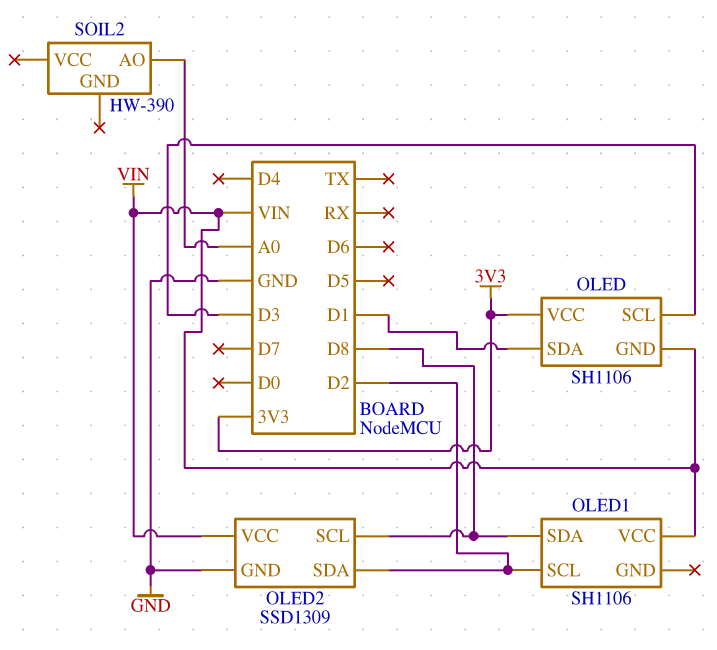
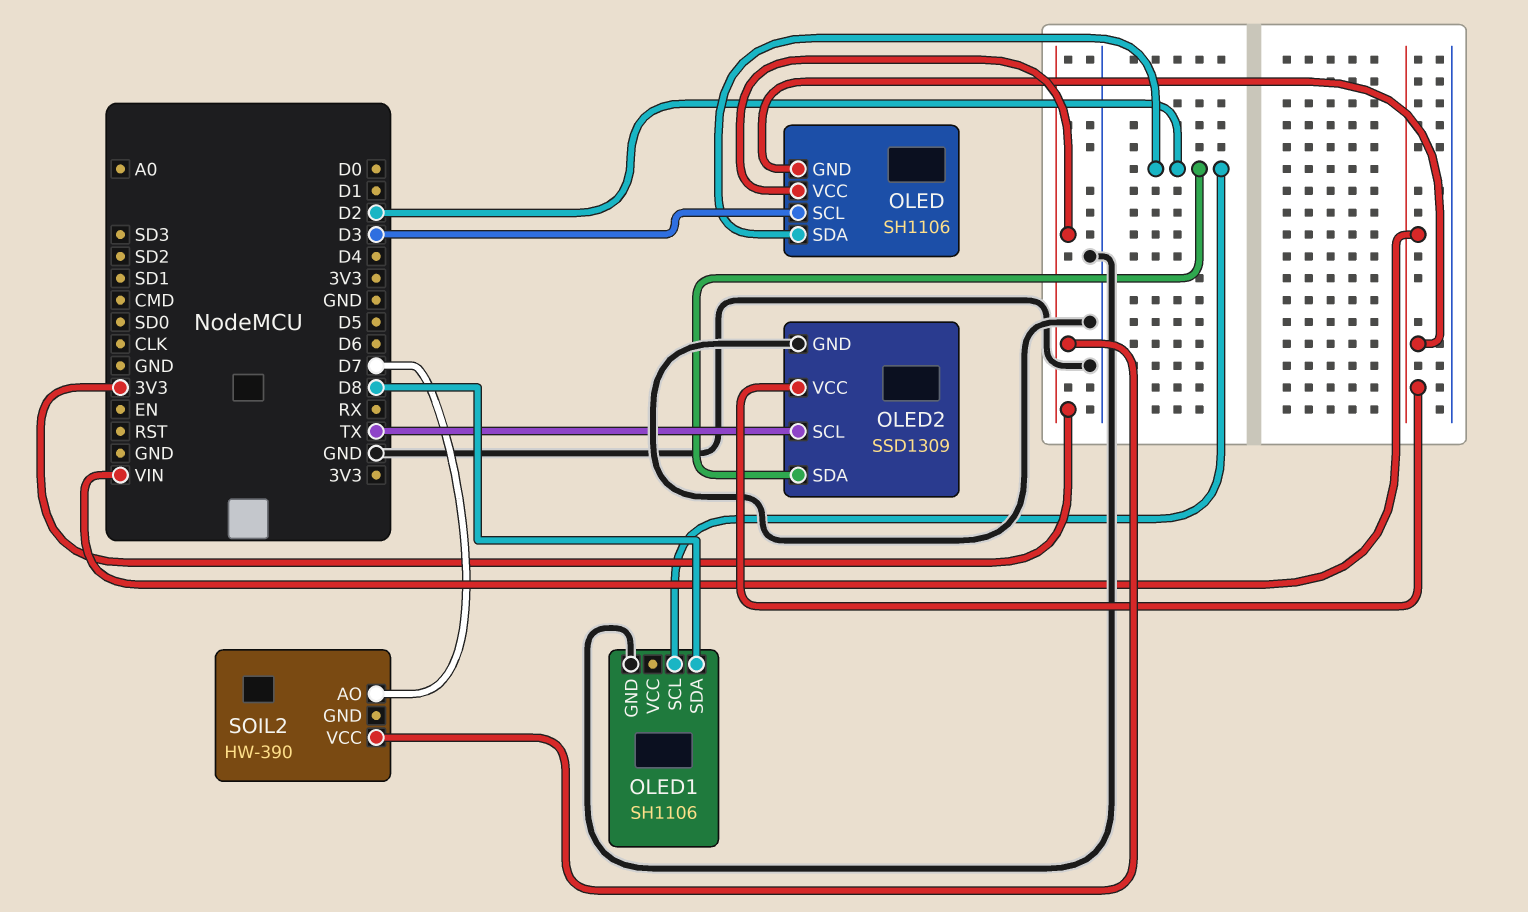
OLED pin SDA: D1 -> D2
OLED1 pin GND: none -> GND
OLED1 pin VCC: VIN -> none
OLED2 pin SCL: D8 -> TX
SOIL2 pin AO: A0 -> D7
SOIL2 pin VCC: none -> 3V3

